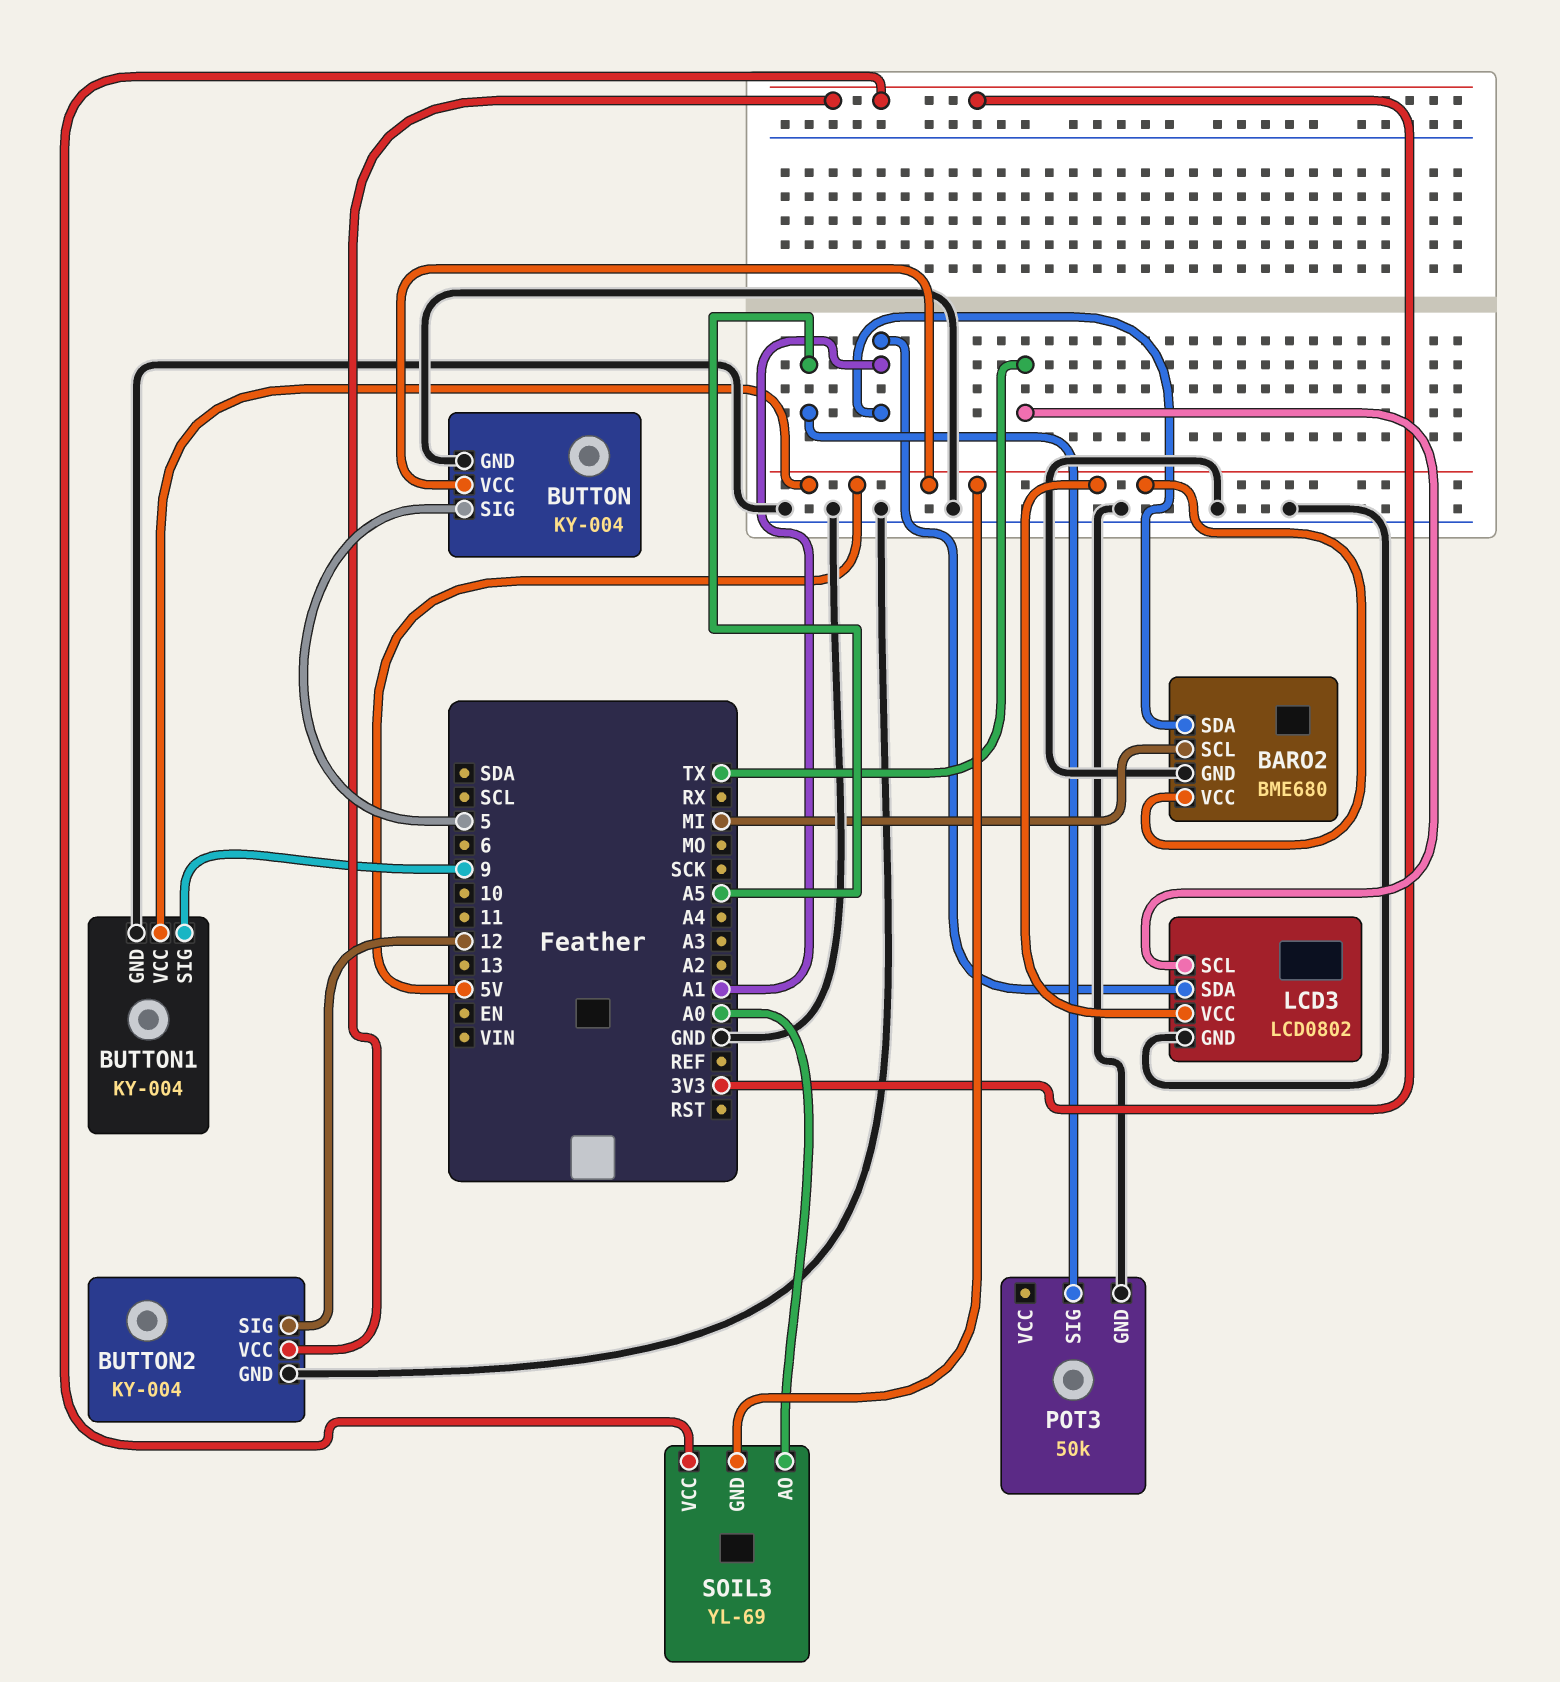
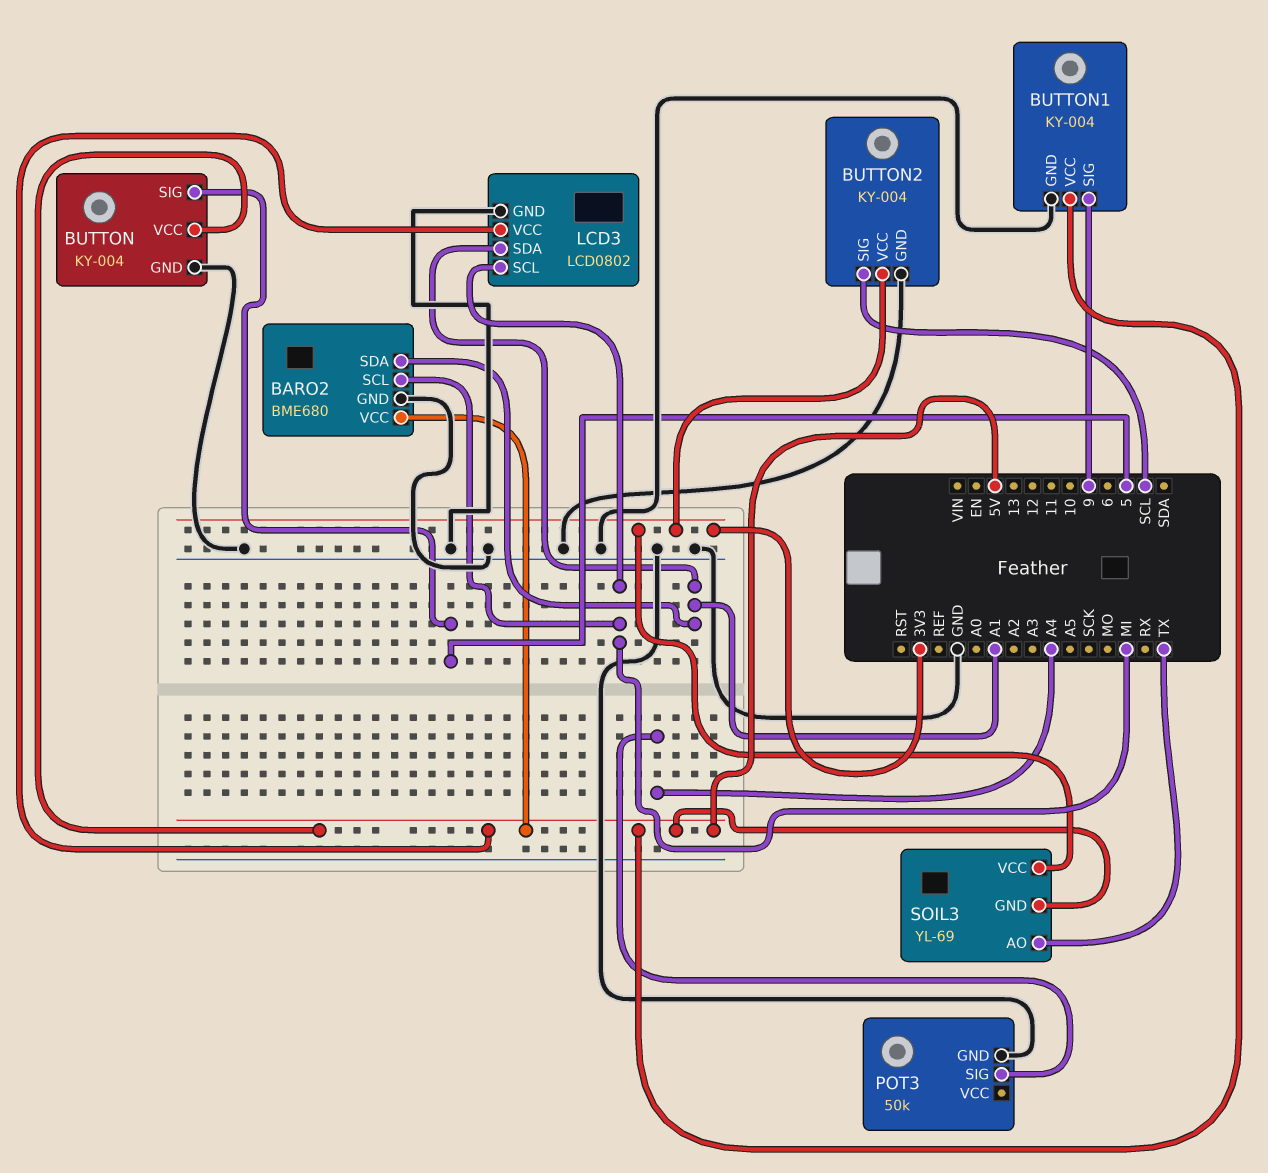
BUTTON2 pin SIG: 12 -> SCL
LCD3 pin SCL: TX -> MI
POT3 pin SIG: A5 -> A4
SOIL3 pin AO: A0 -> TX

